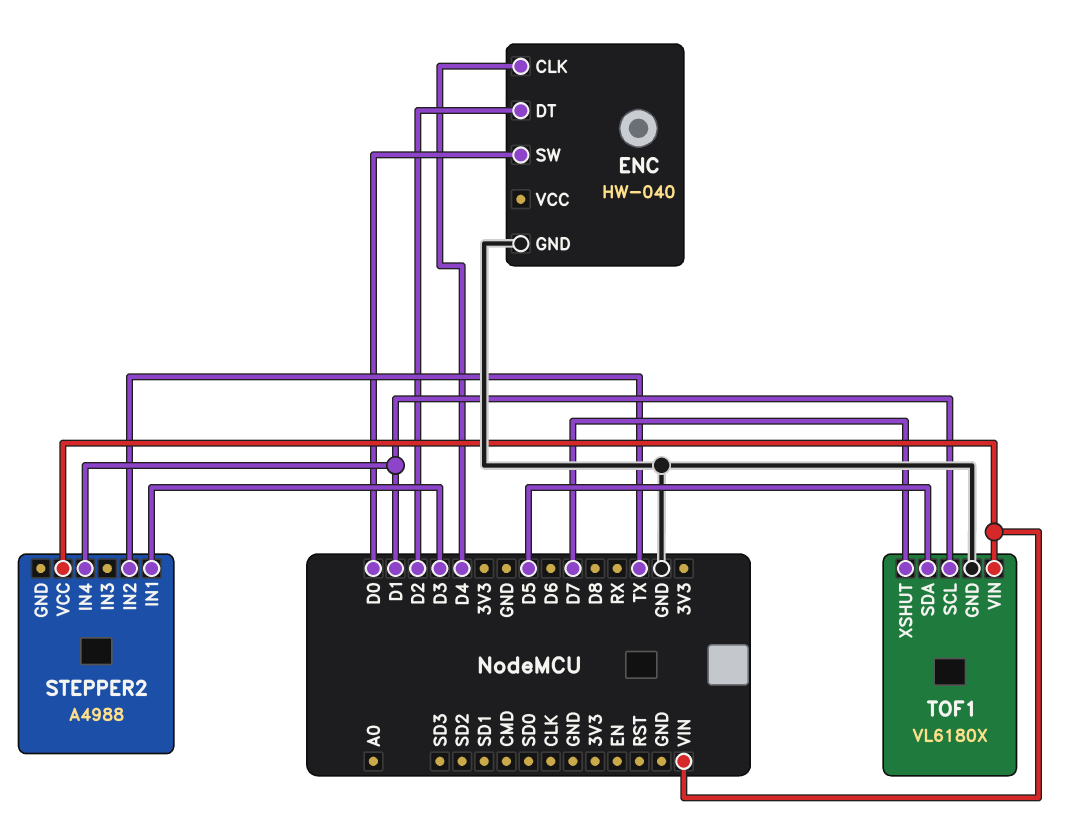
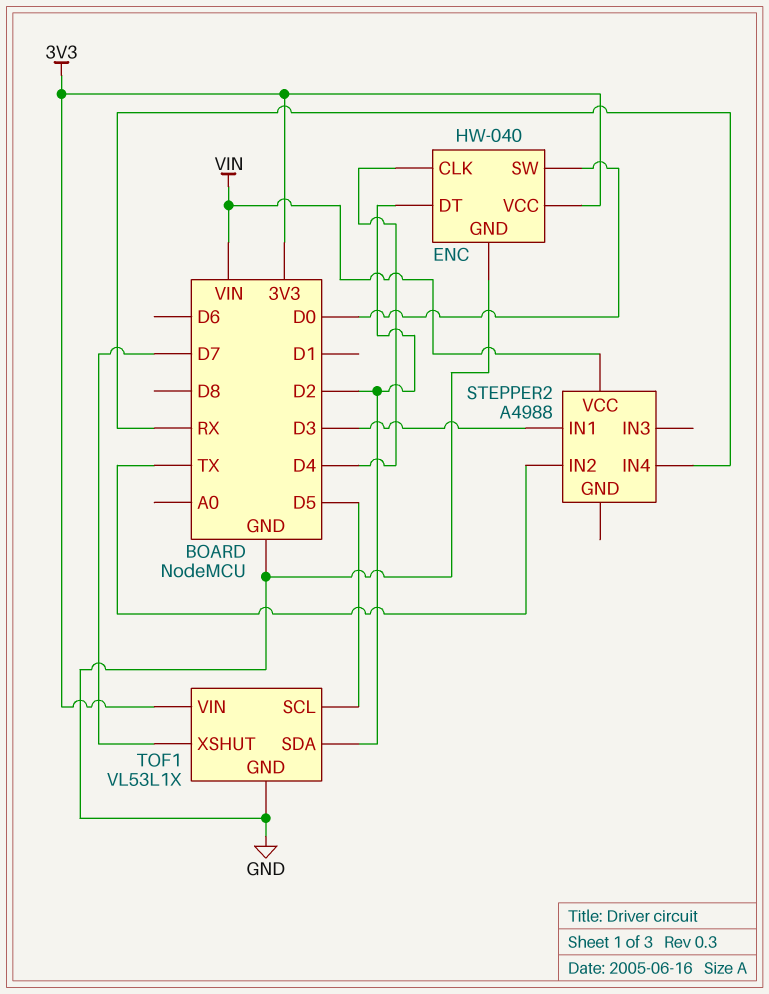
ENC pin VCC: none -> 3V3
STEPPER2 pin IN4: D1 -> RX
TOF1: VL6180X -> VL53L1X
TOF1 pin SCL: D1 -> D5
TOF1 pin SDA: D5 -> D2
TOF1 pin VIN: VIN -> 3V3

